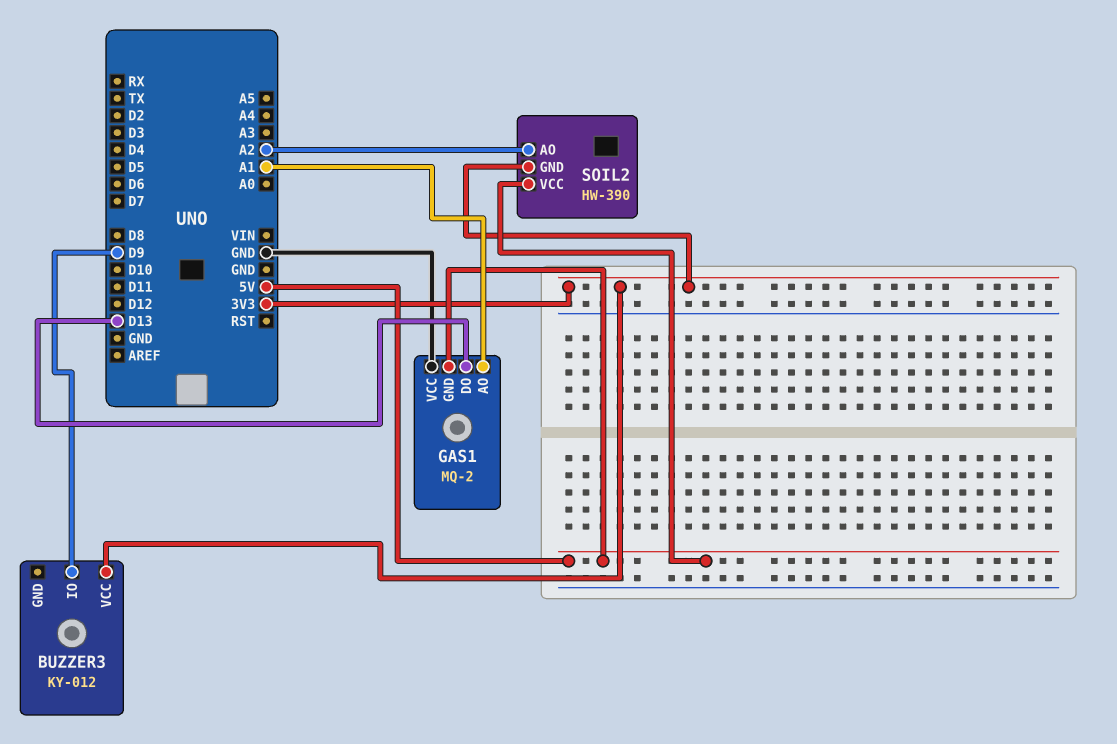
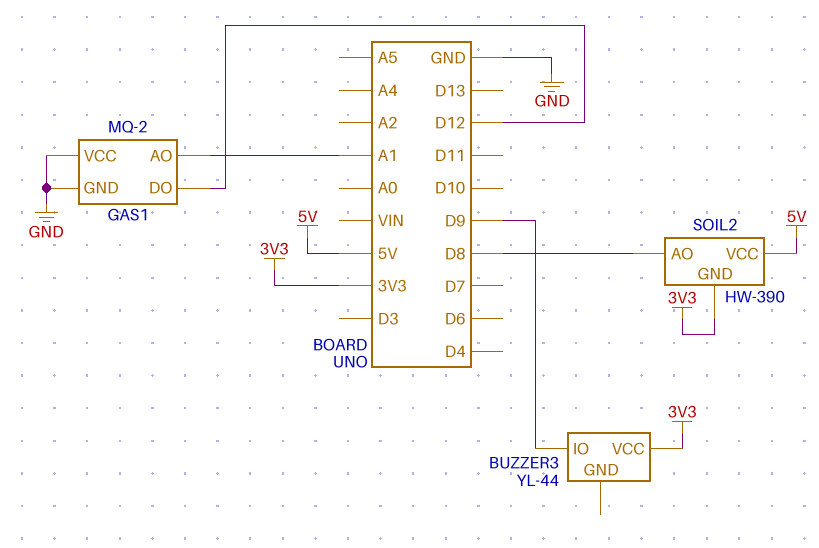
BUZZER3: KY-012 -> YL-44
GAS1 pin DO: D13 -> D12
GAS1 pin GND: 5V -> GND
SOIL2 pin AO: A2 -> D8

